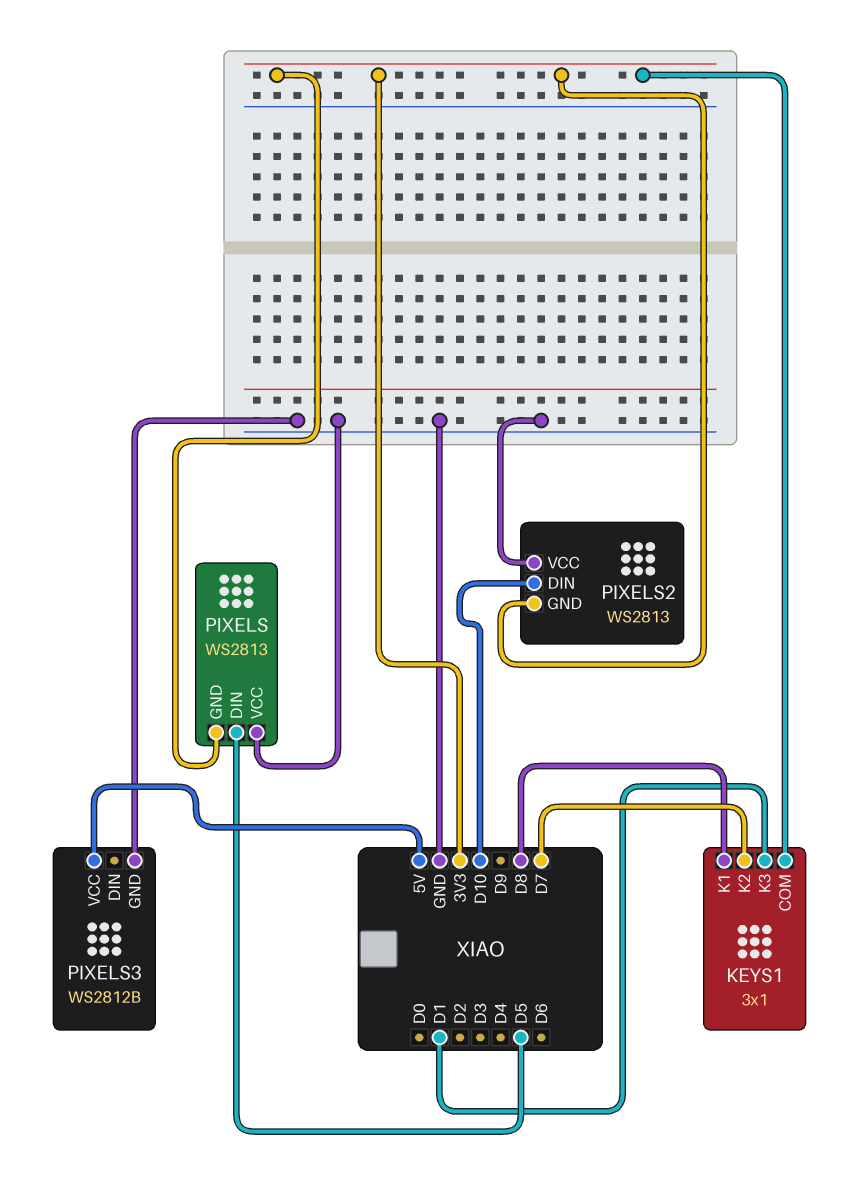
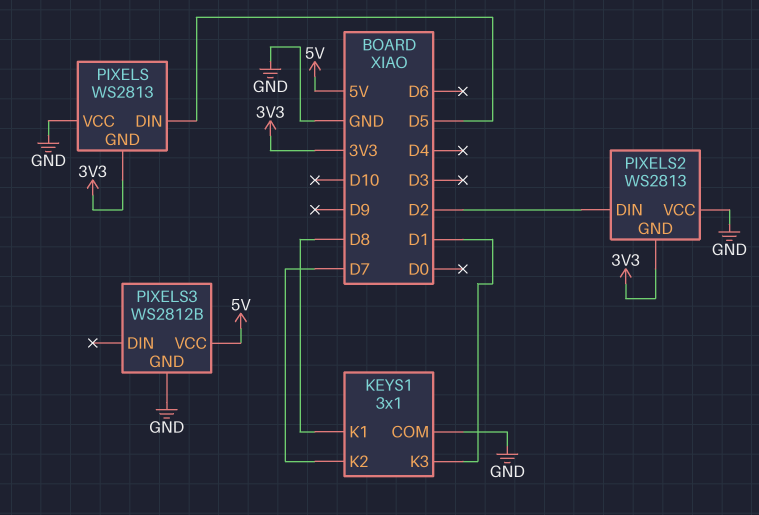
KEYS1 pin COM: 3V3 -> GND
PIXELS2 pin DIN: D10 -> D2

